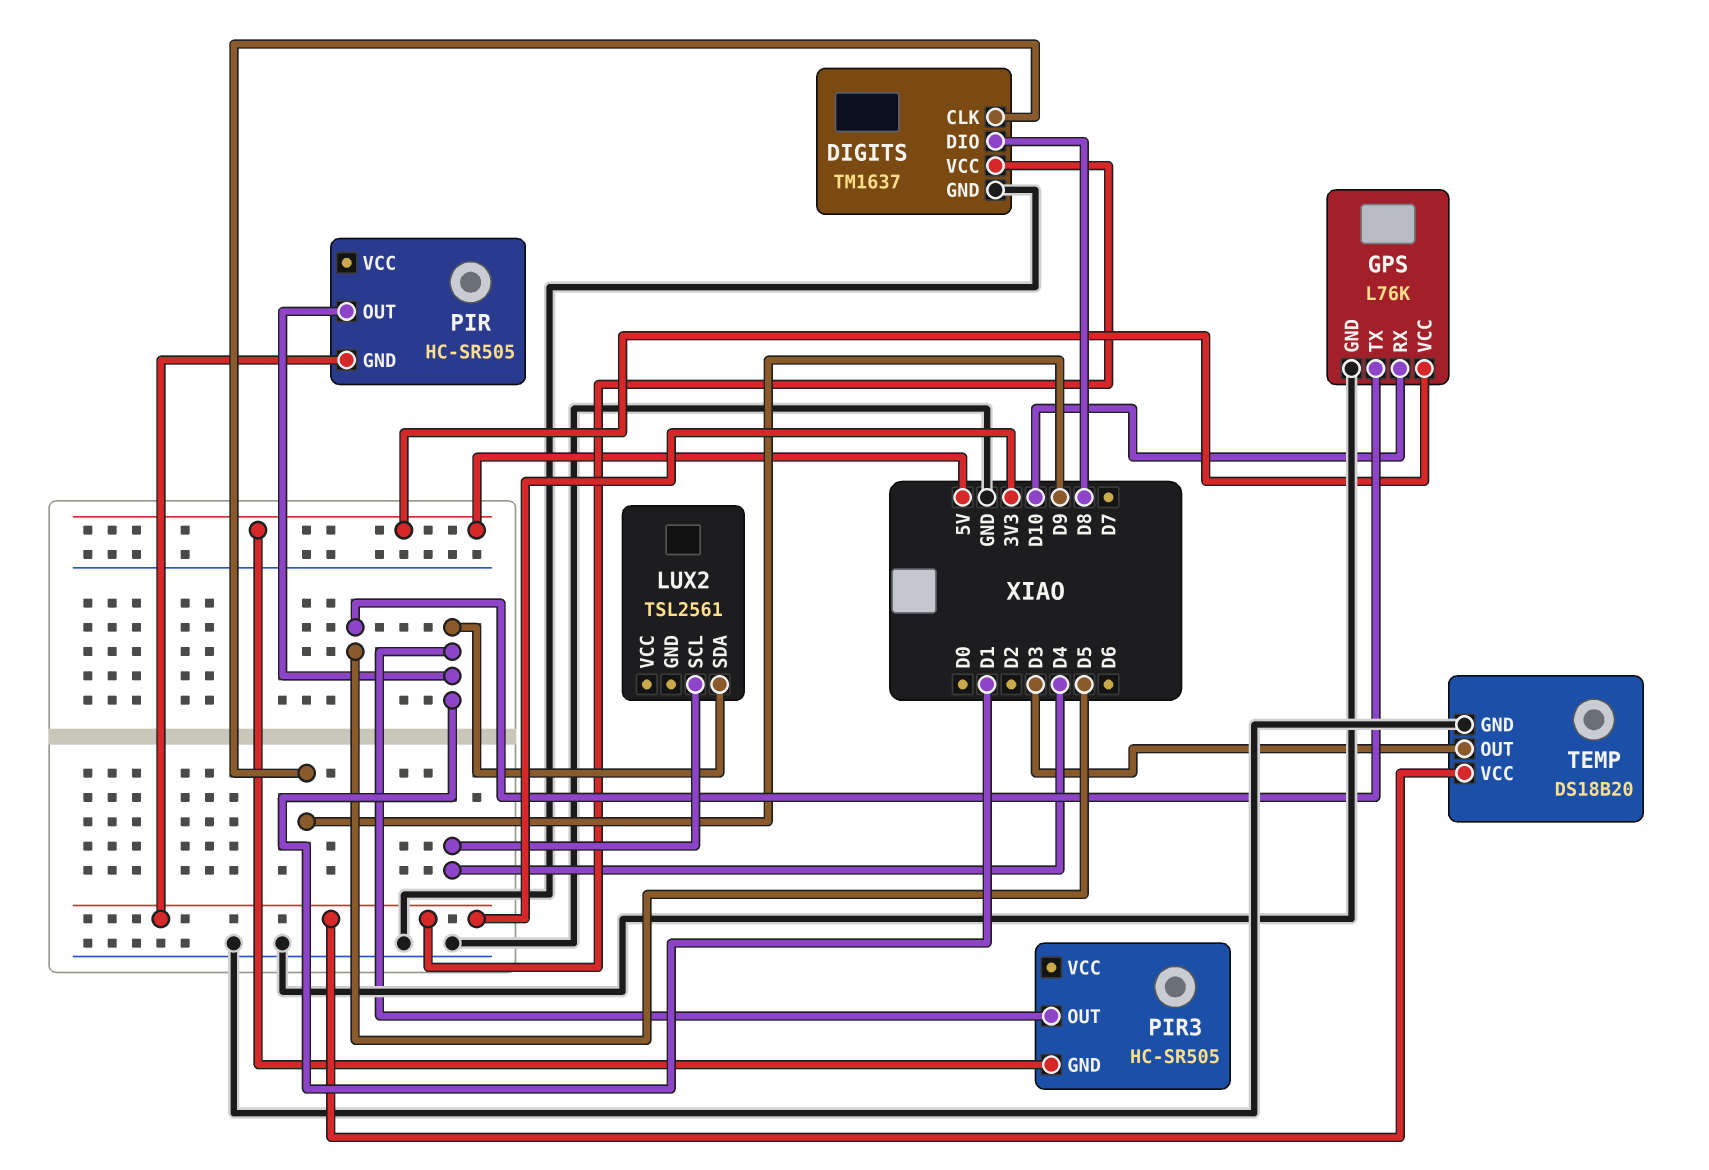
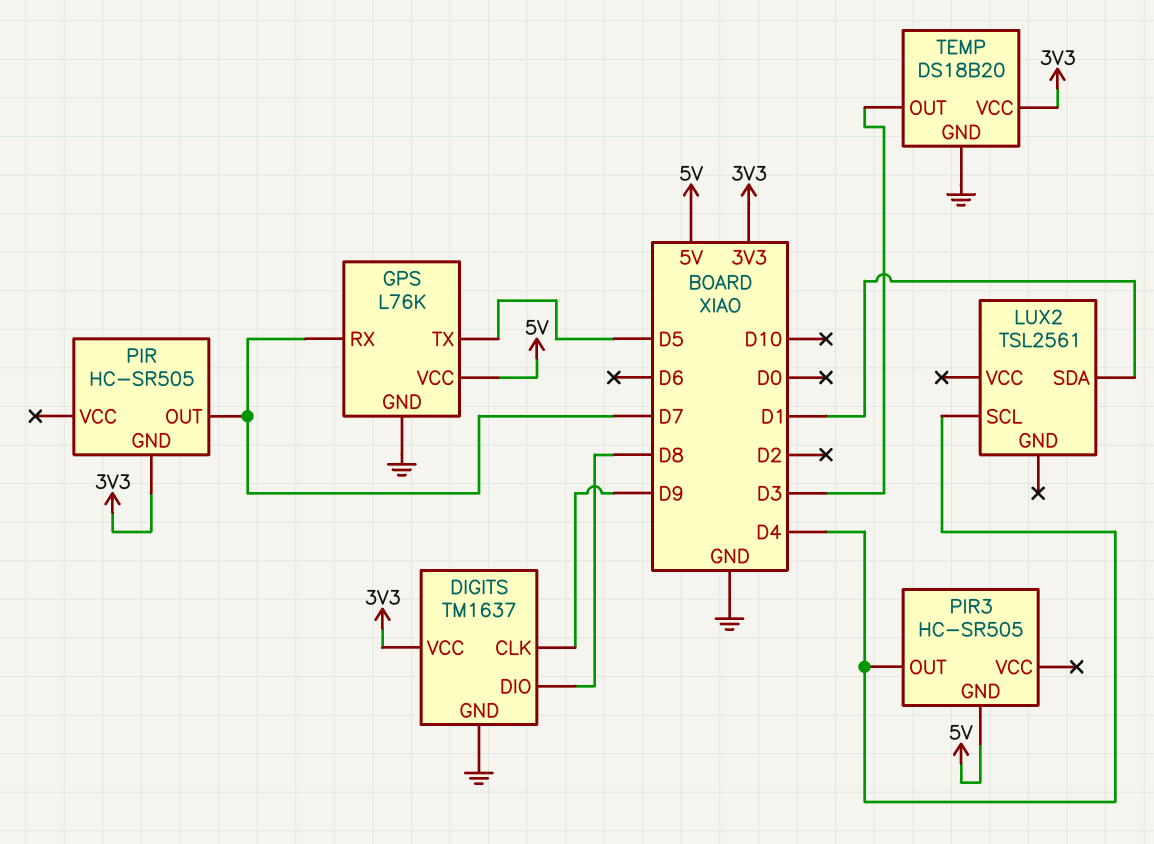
GPS pin RX: D10 -> D7
PIR pin OUT: D1 -> D7
PIR3 pin OUT: D1 -> D4

